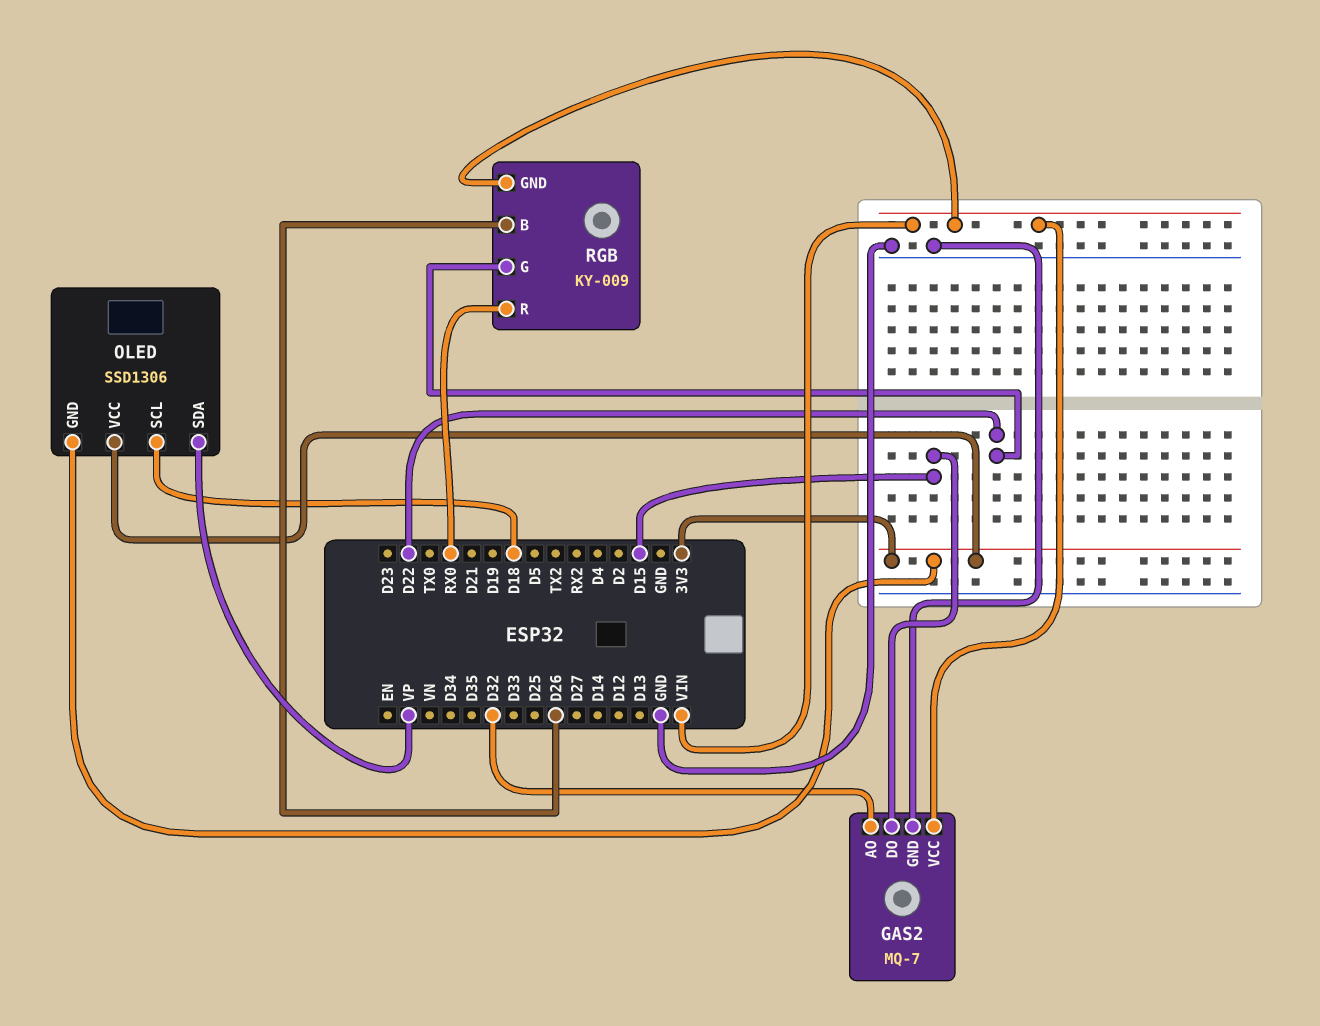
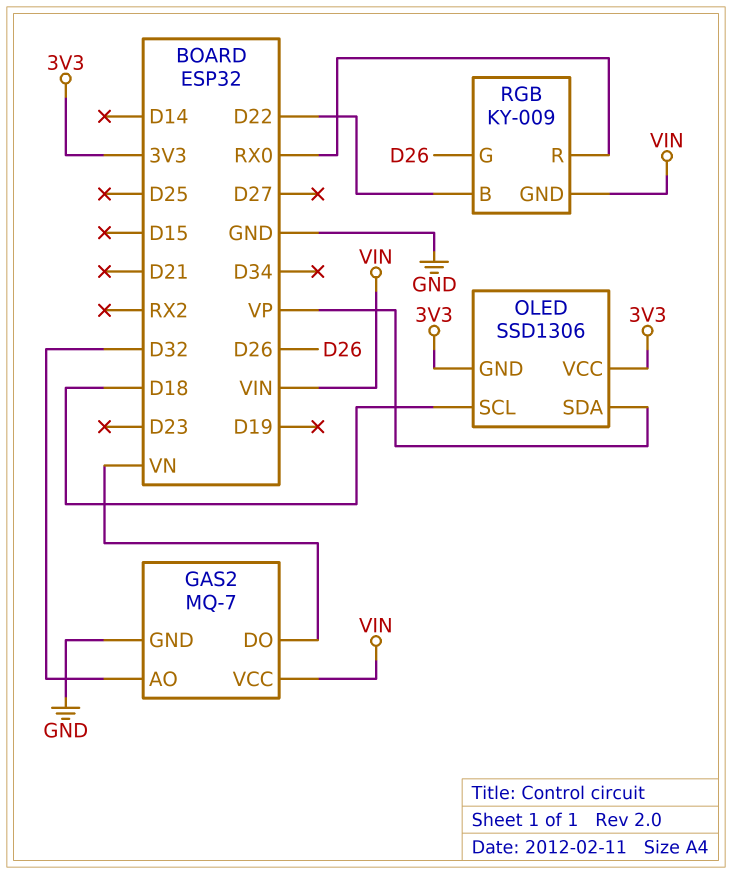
GAS2 pin DO: D15 -> VN
RGB pin B: D26 -> D22
RGB pin G: D22 -> D26

